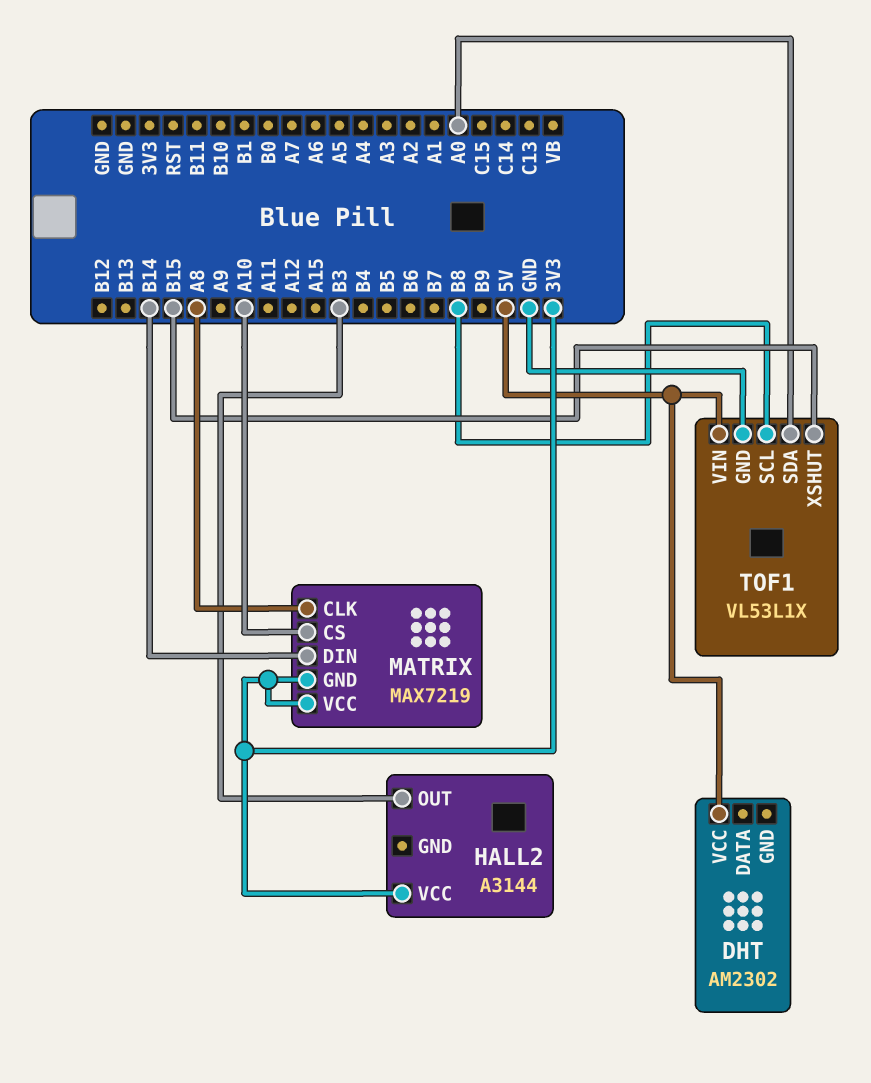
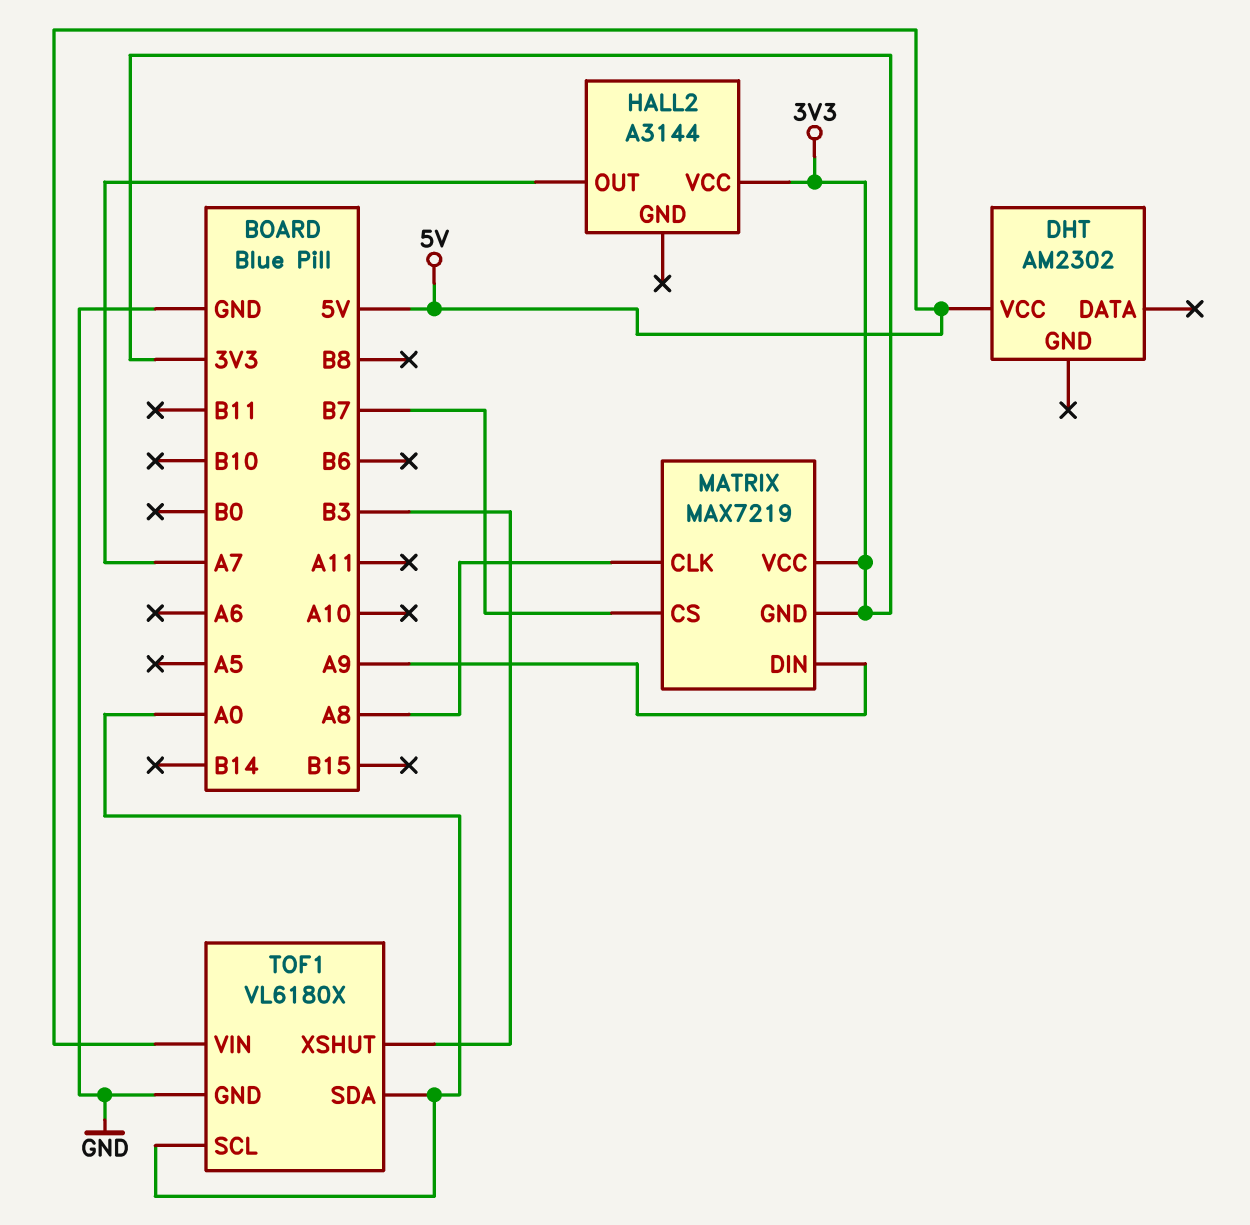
HALL2 pin OUT: B3 -> A7
MATRIX pin CS: A10 -> B7
MATRIX pin DIN: B14 -> A9
TOF1: VL53L1X -> VL6180X
TOF1 pin SCL: B8 -> A0
TOF1 pin XSHUT: B15 -> B3

